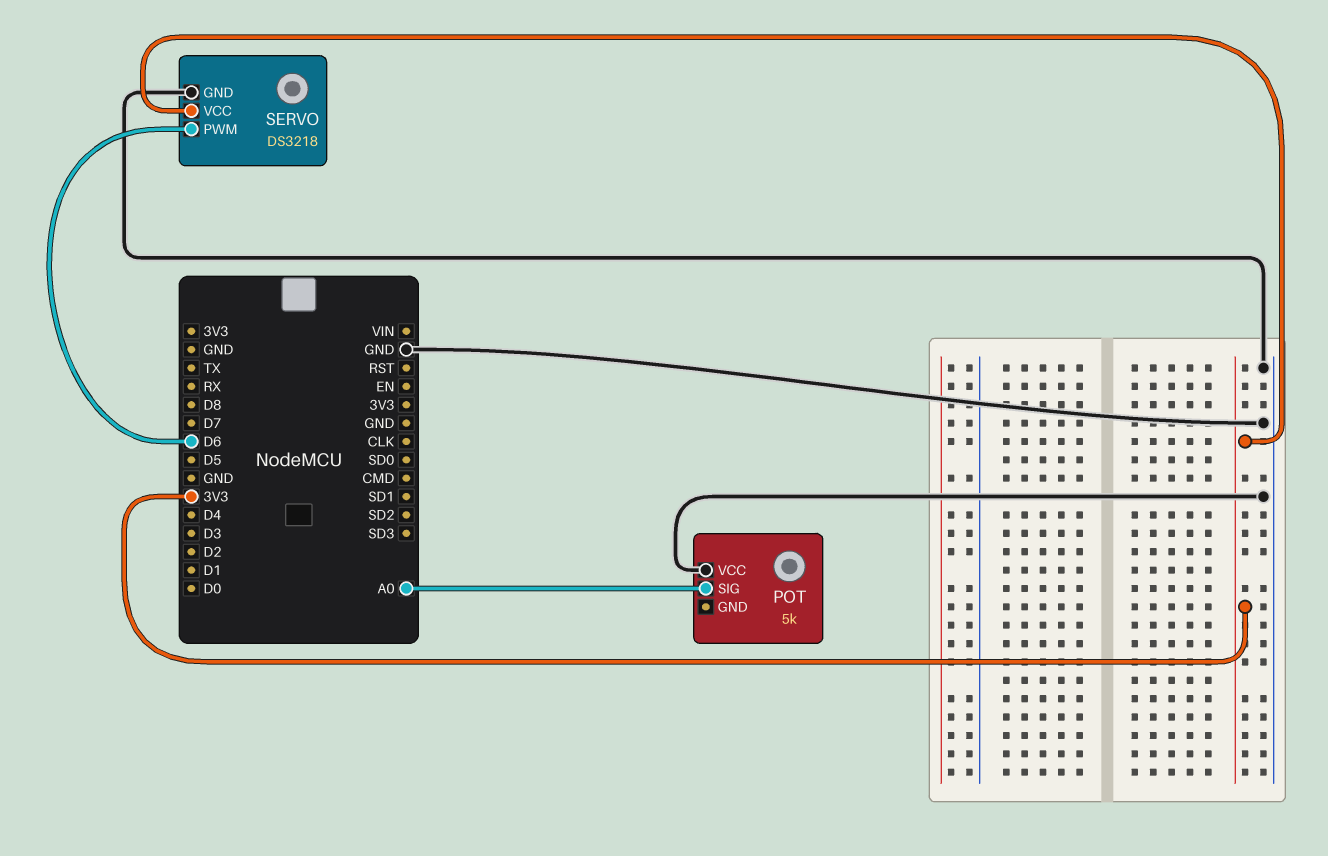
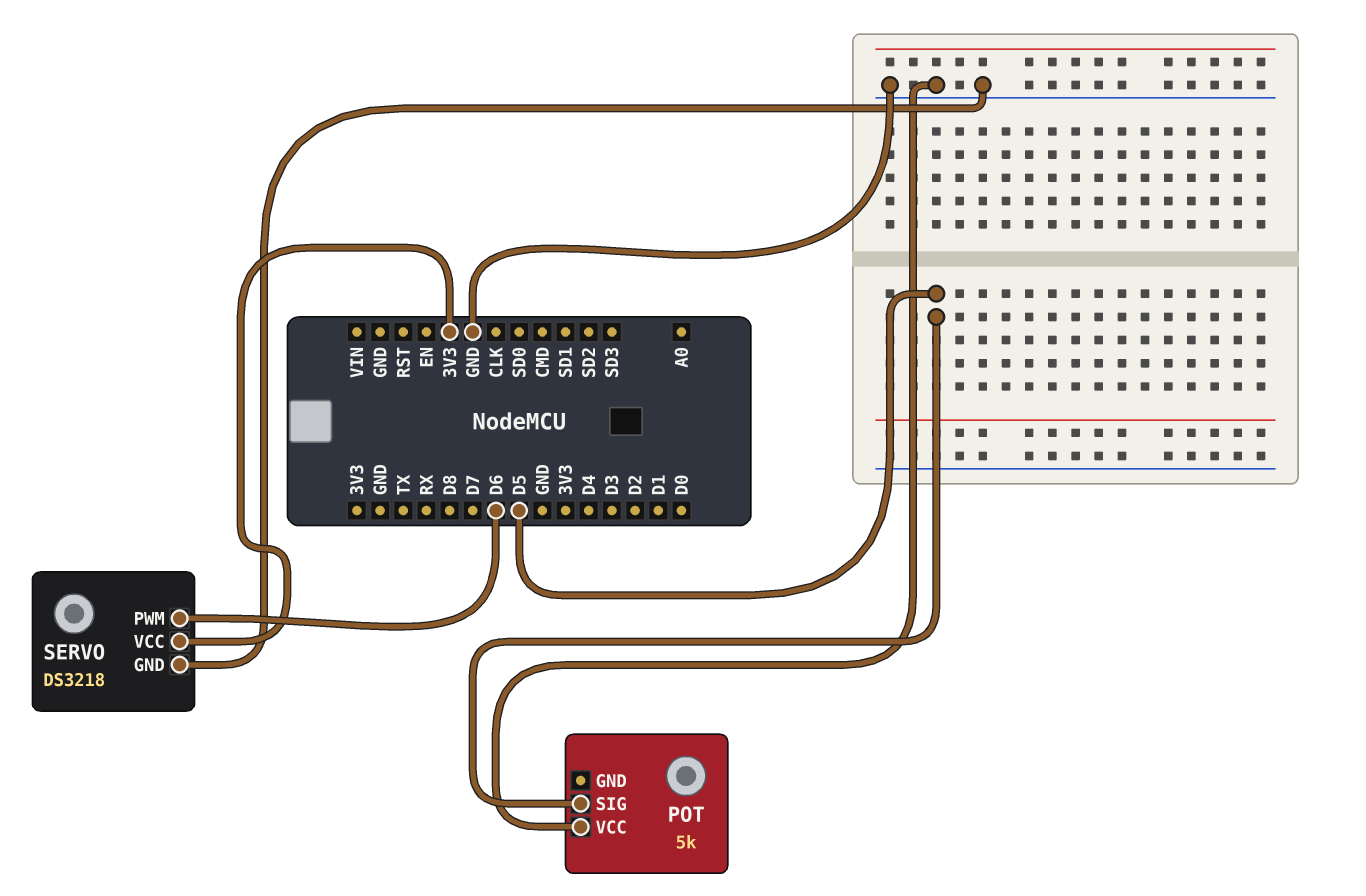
POT pin SIG: A0 -> D5

